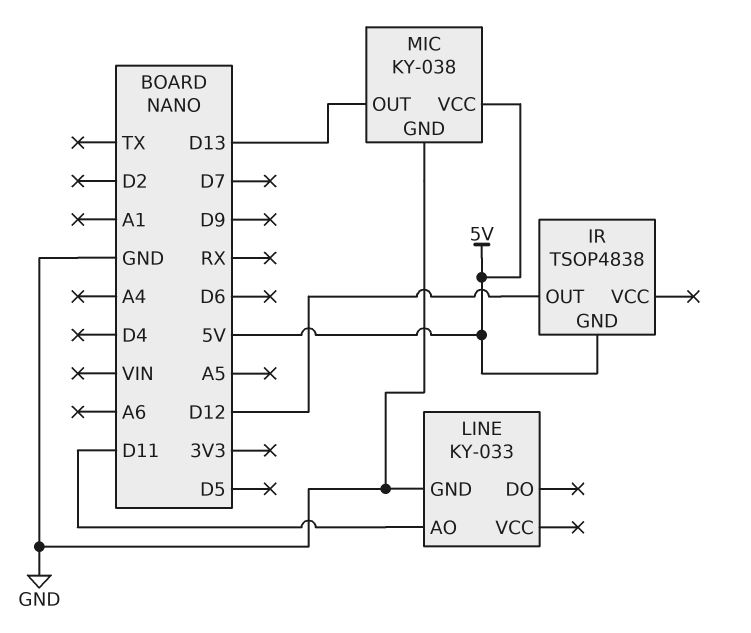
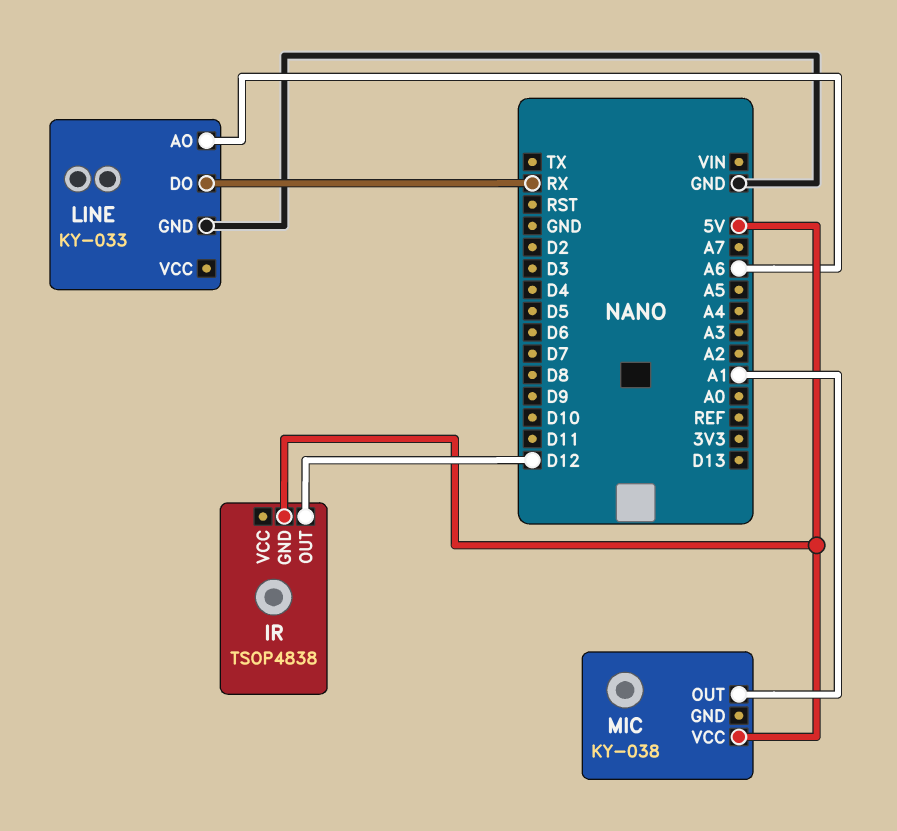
LINE pin AO: D11 -> A6
LINE pin DO: none -> RX
MIC pin GND: GND -> none
MIC pin OUT: D13 -> A1

